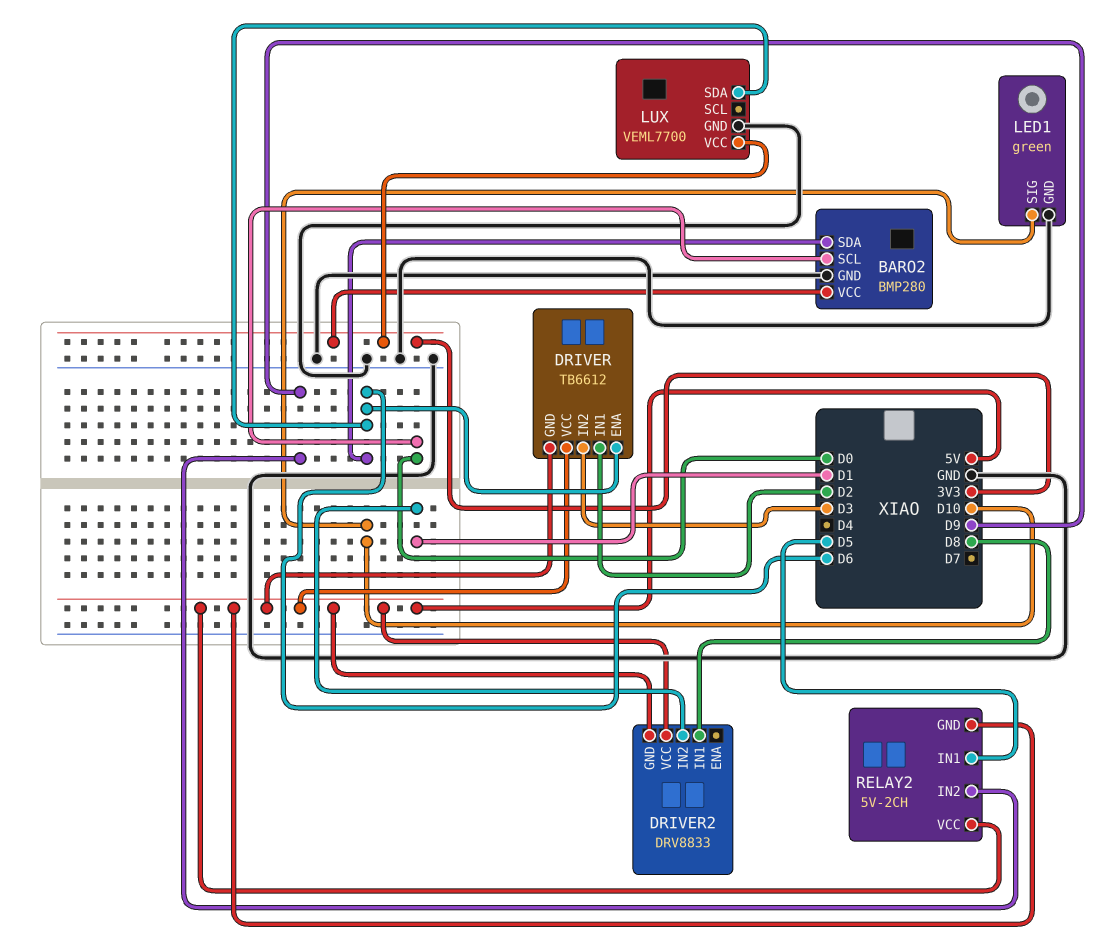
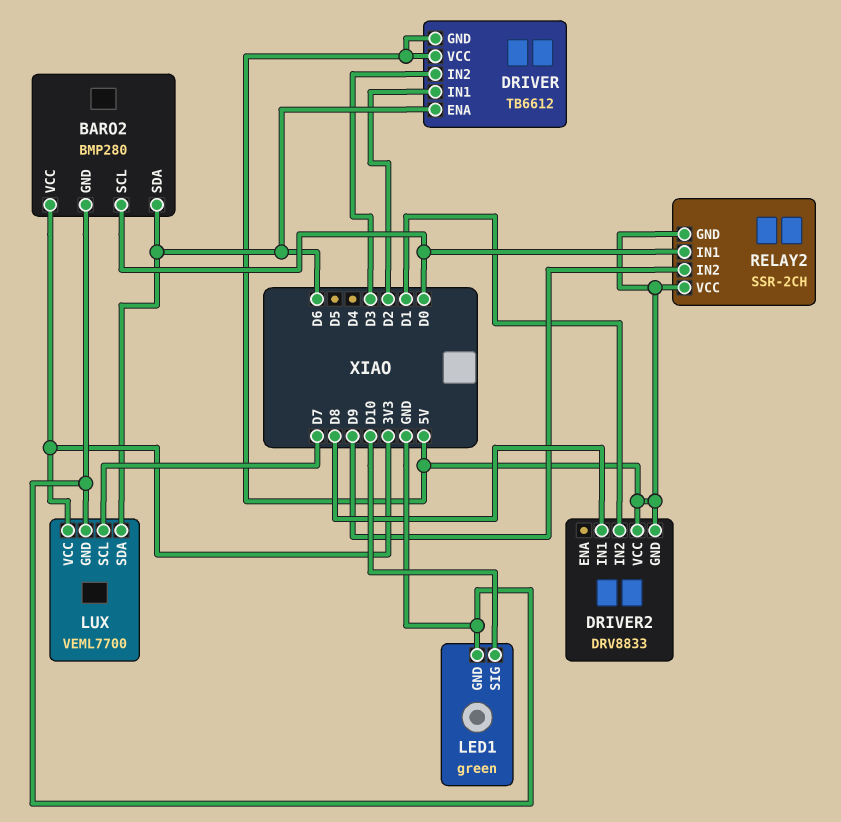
LUX pin SCL: none -> D7
RELAY2: 5V-2CH -> SSR-2CH
RELAY2 pin IN1: D5 -> D0

